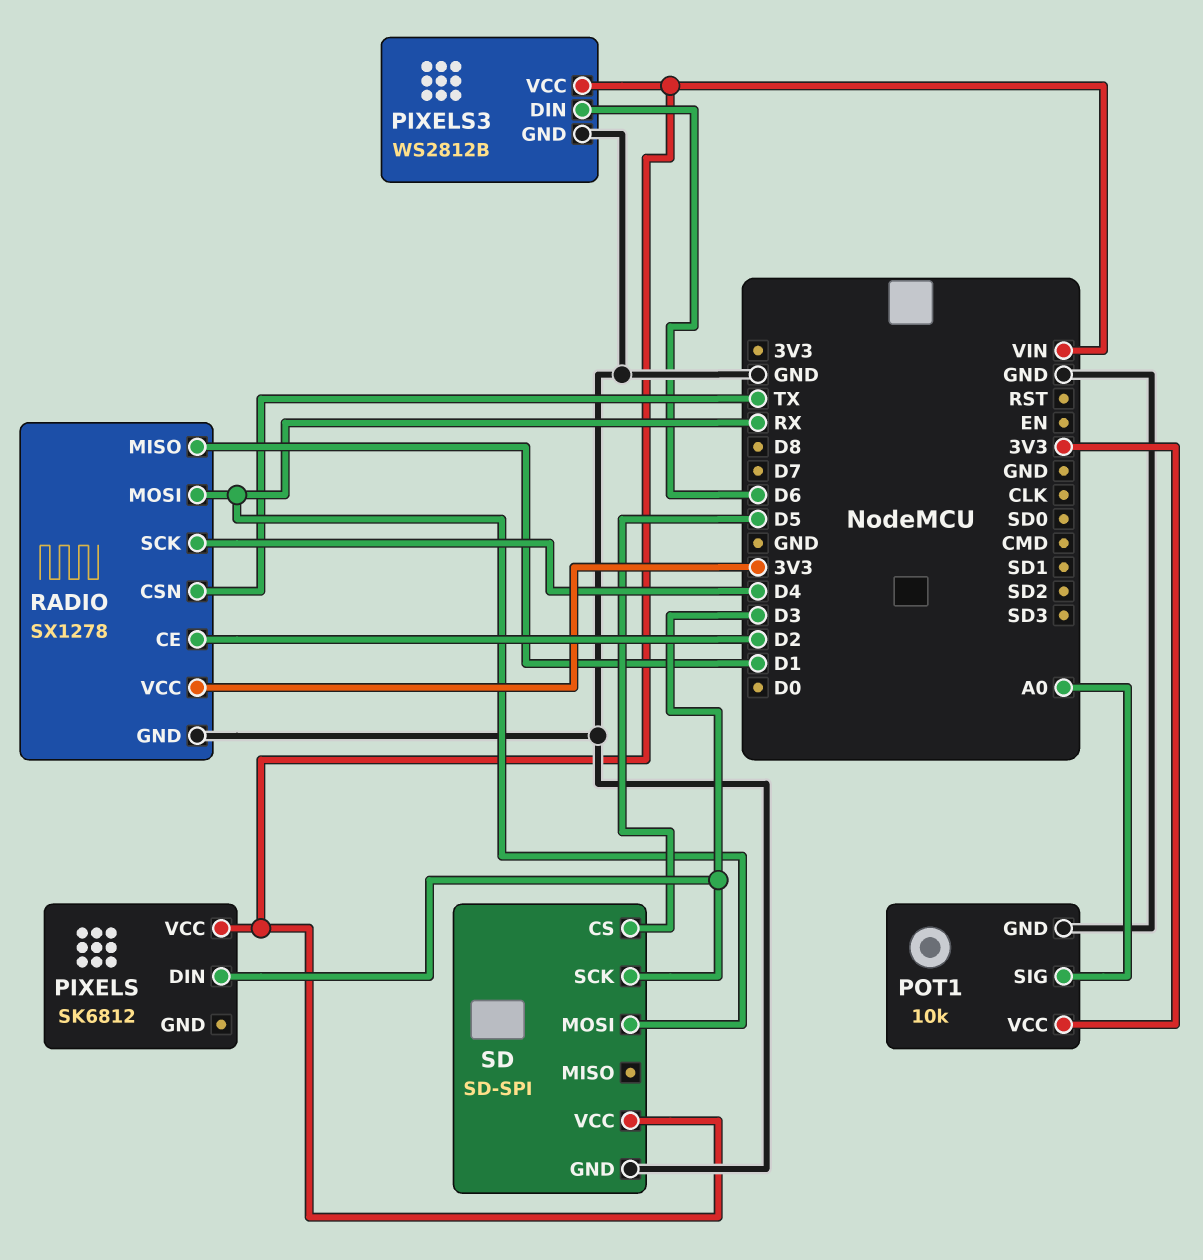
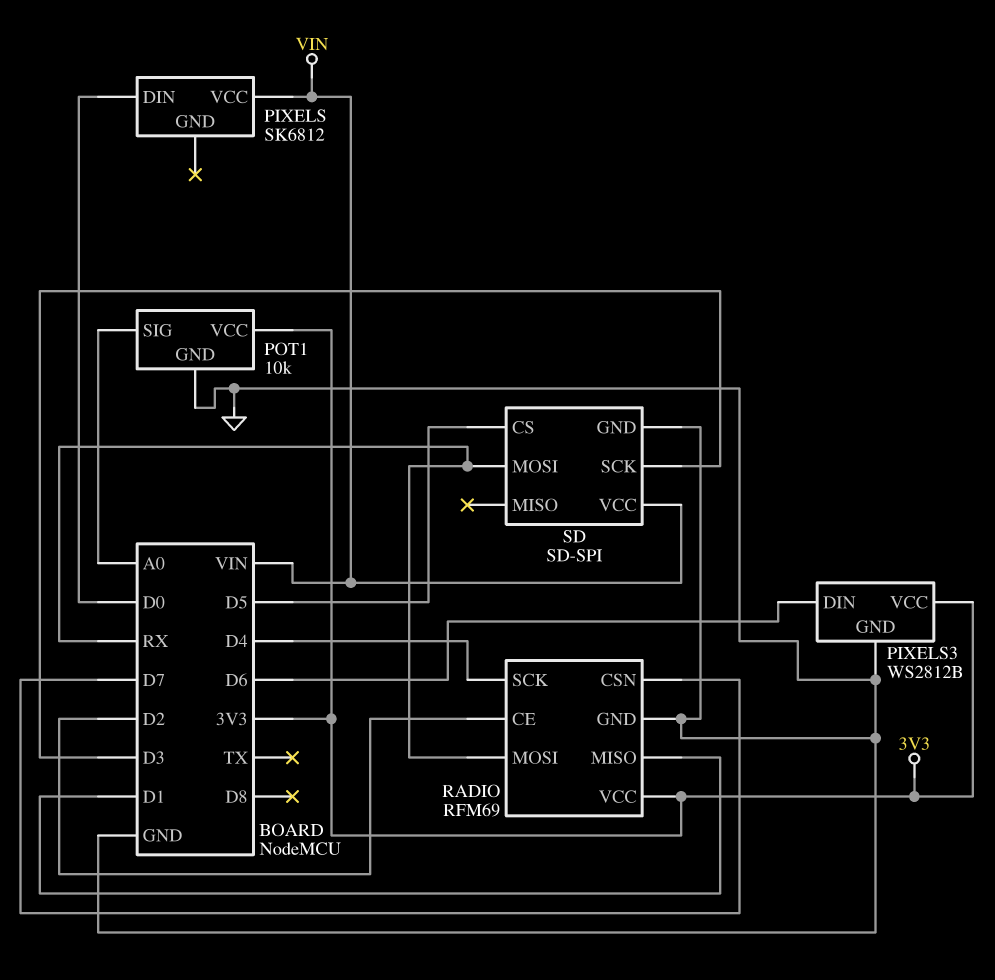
PIXELS pin DIN: D3 -> D0
PIXELS3 pin VCC: VIN -> 3V3
RADIO: SX1278 -> RFM69
RADIO pin CSN: TX -> D7

